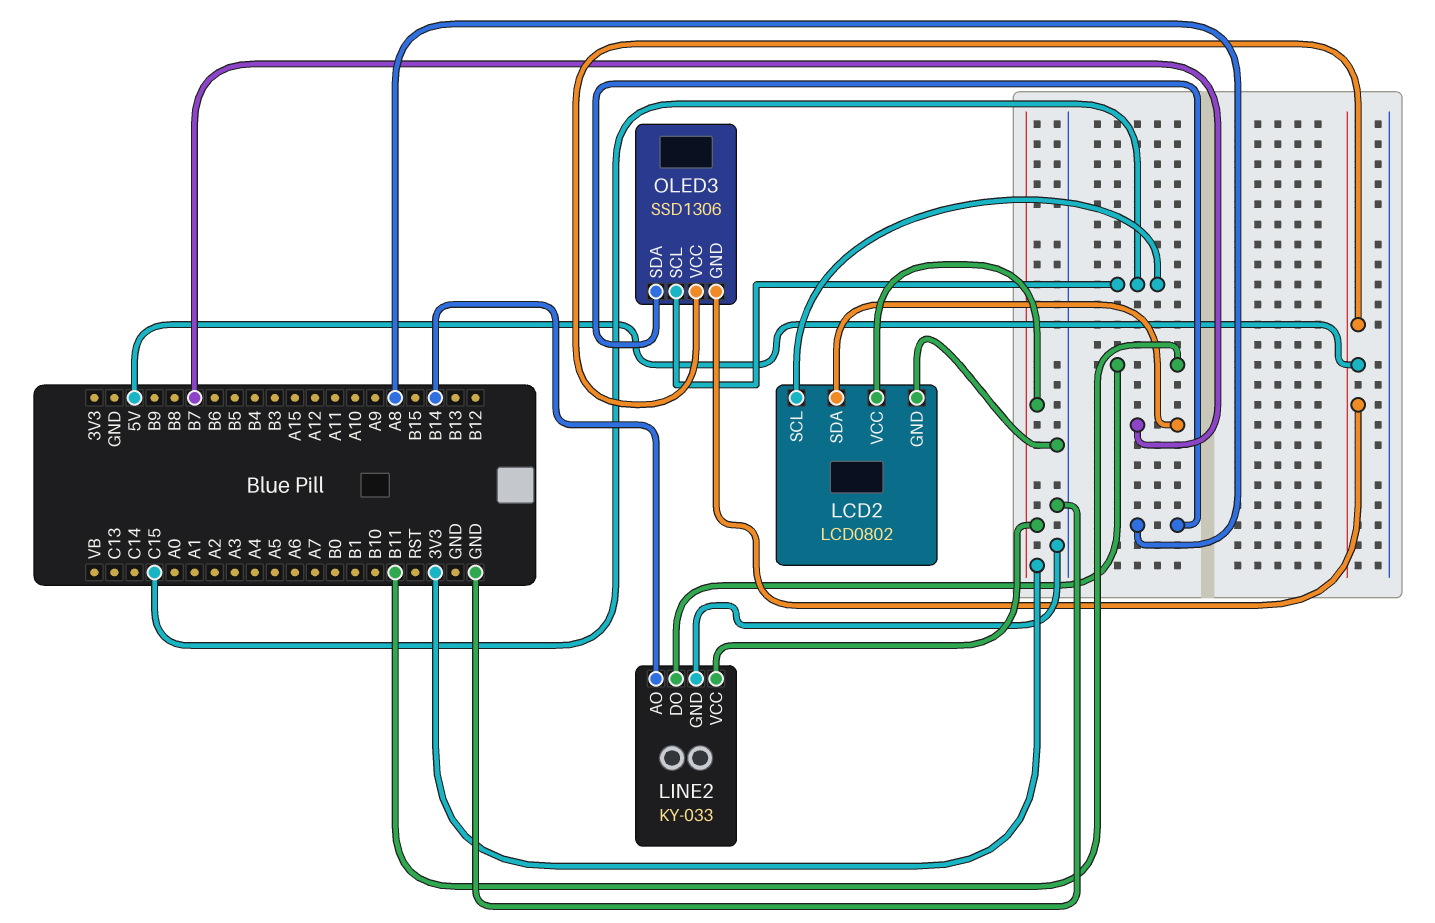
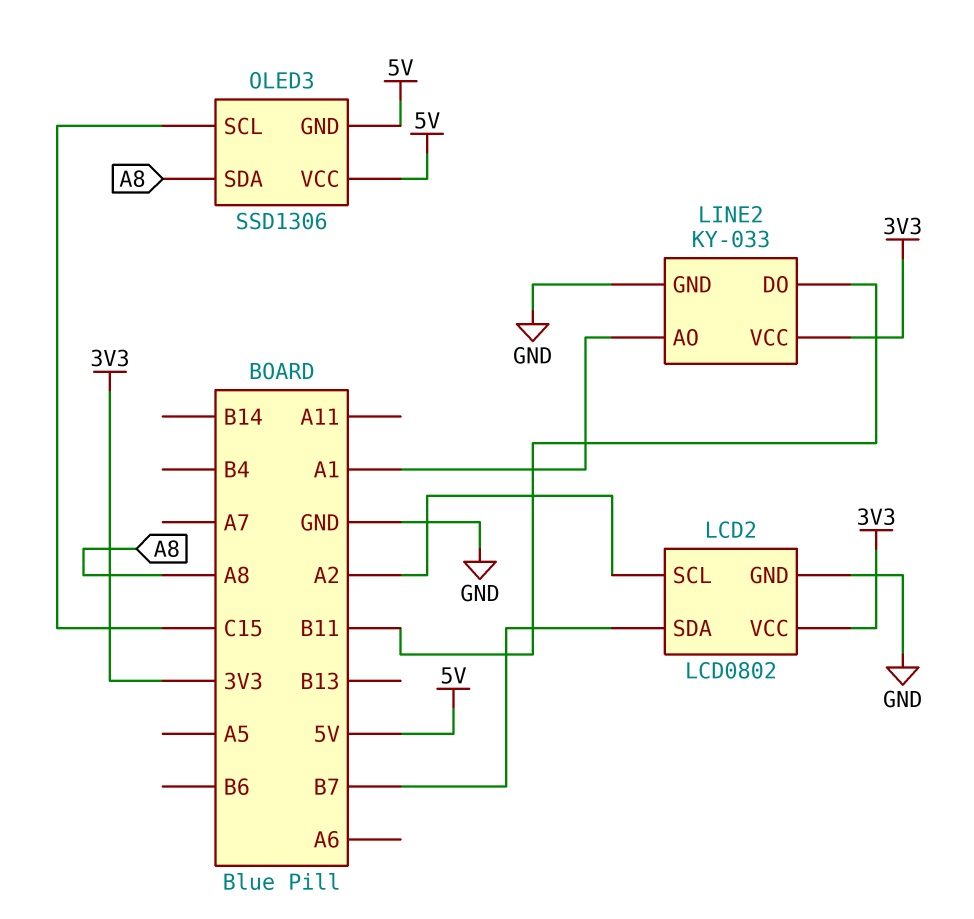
LCD2 pin SCL: C15 -> A2
LINE2 pin AO: B14 -> A1

